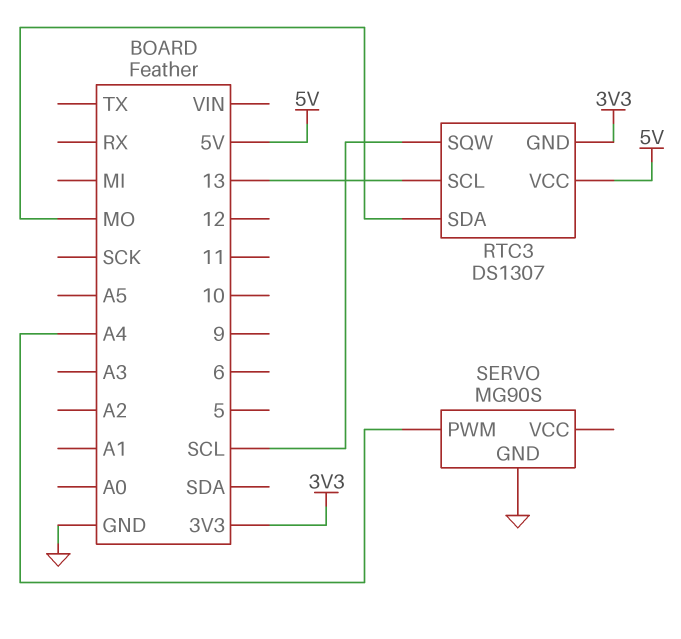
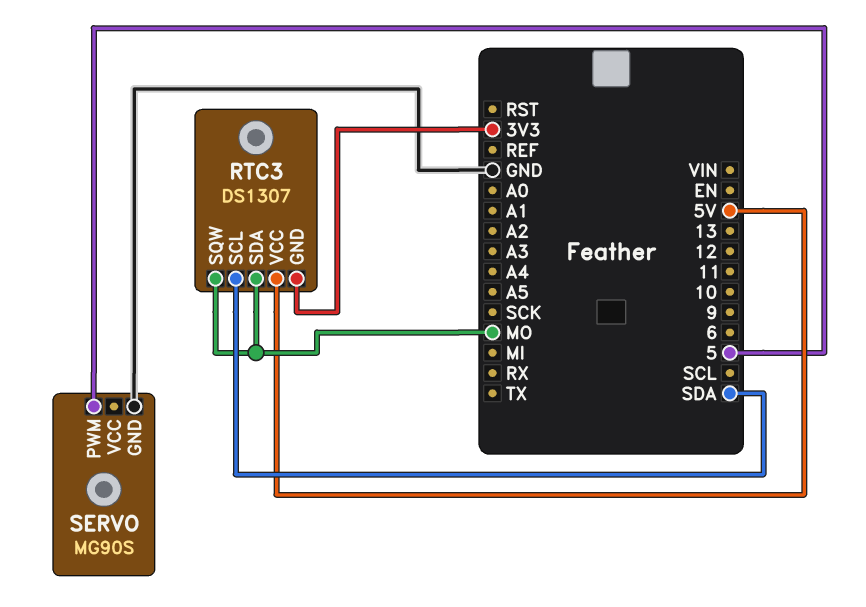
RTC3 pin SCL: 13 -> SDA
RTC3 pin SQW: SCL -> MO
SERVO pin PWM: A4 -> 5

